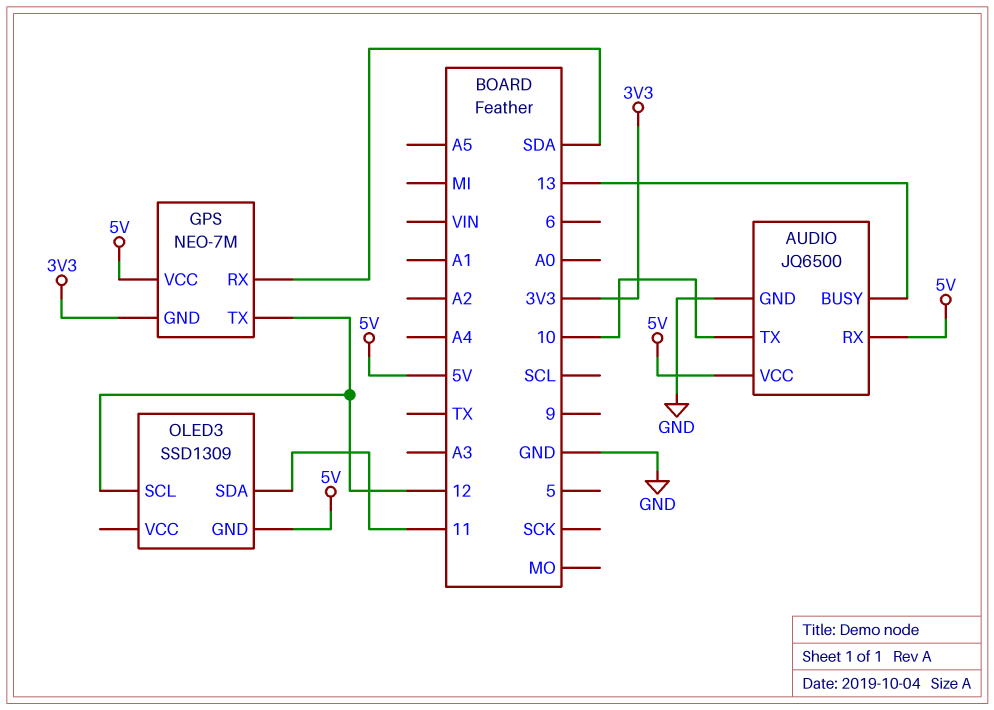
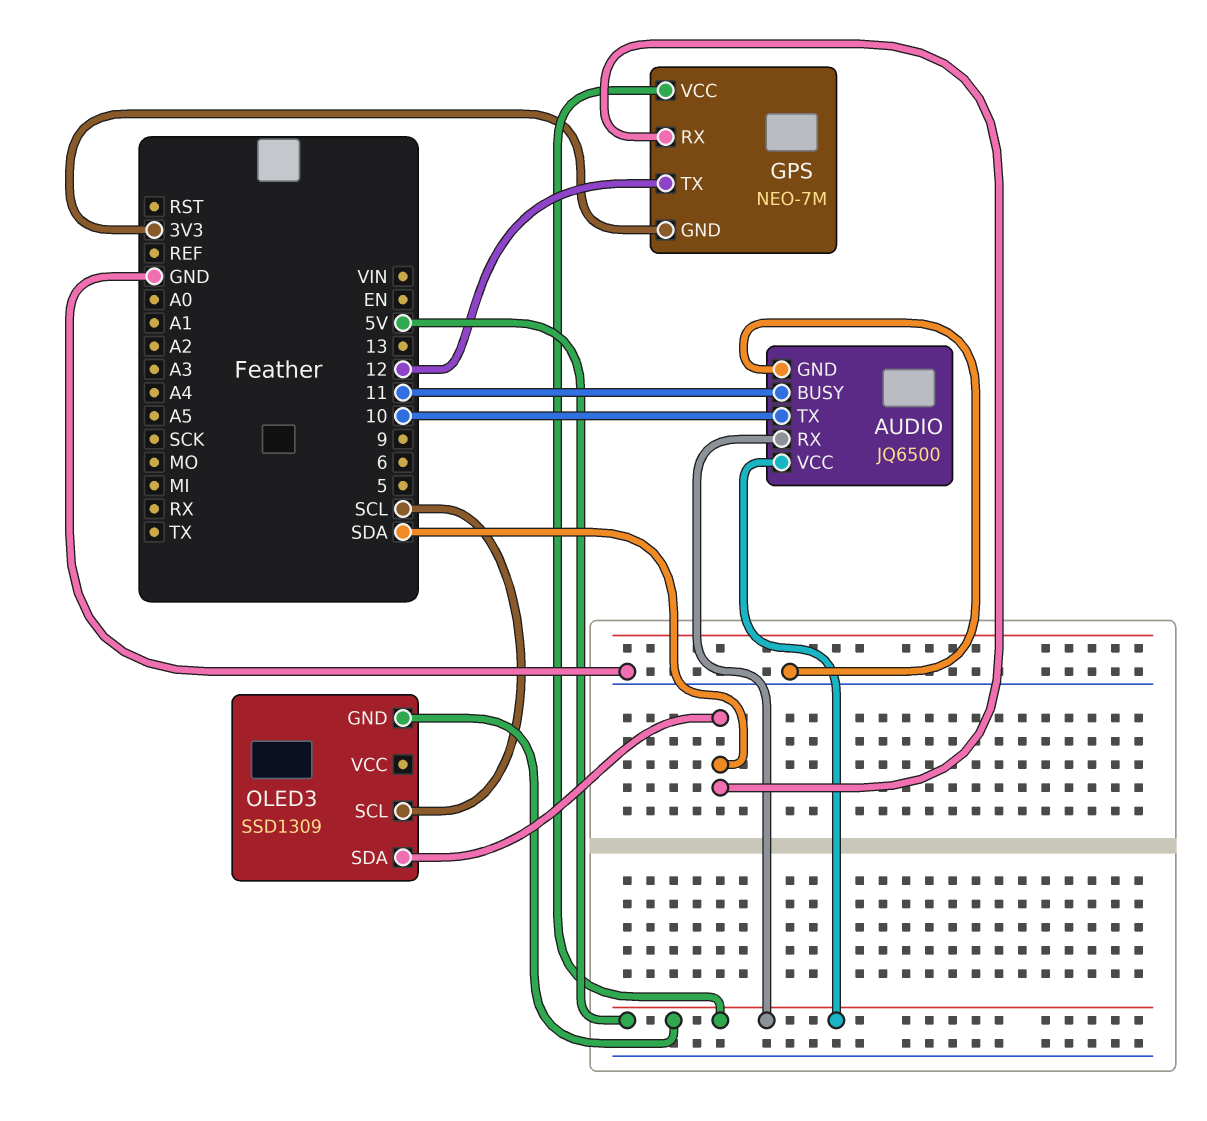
AUDIO pin BUSY: 13 -> 11
OLED3 pin SCL: 12 -> SCL
OLED3 pin SDA: 11 -> SDA

